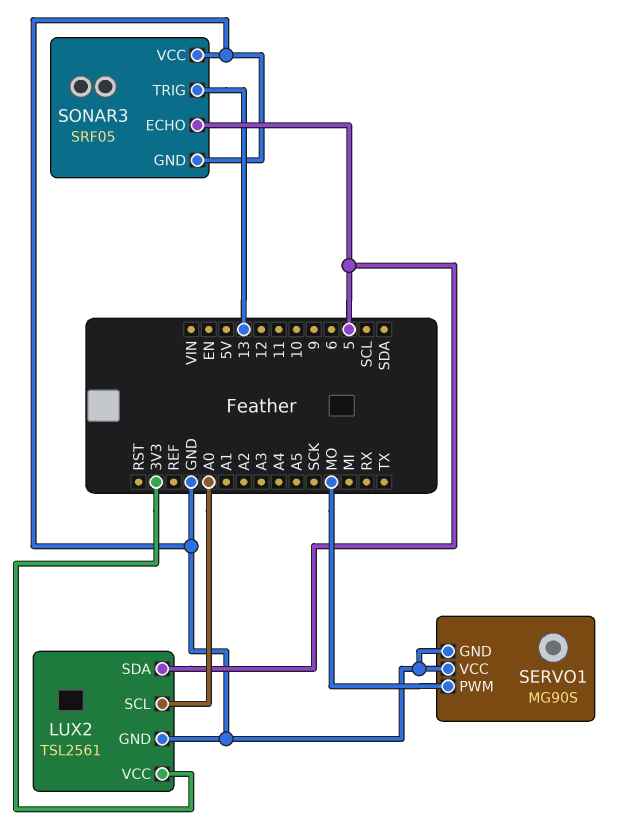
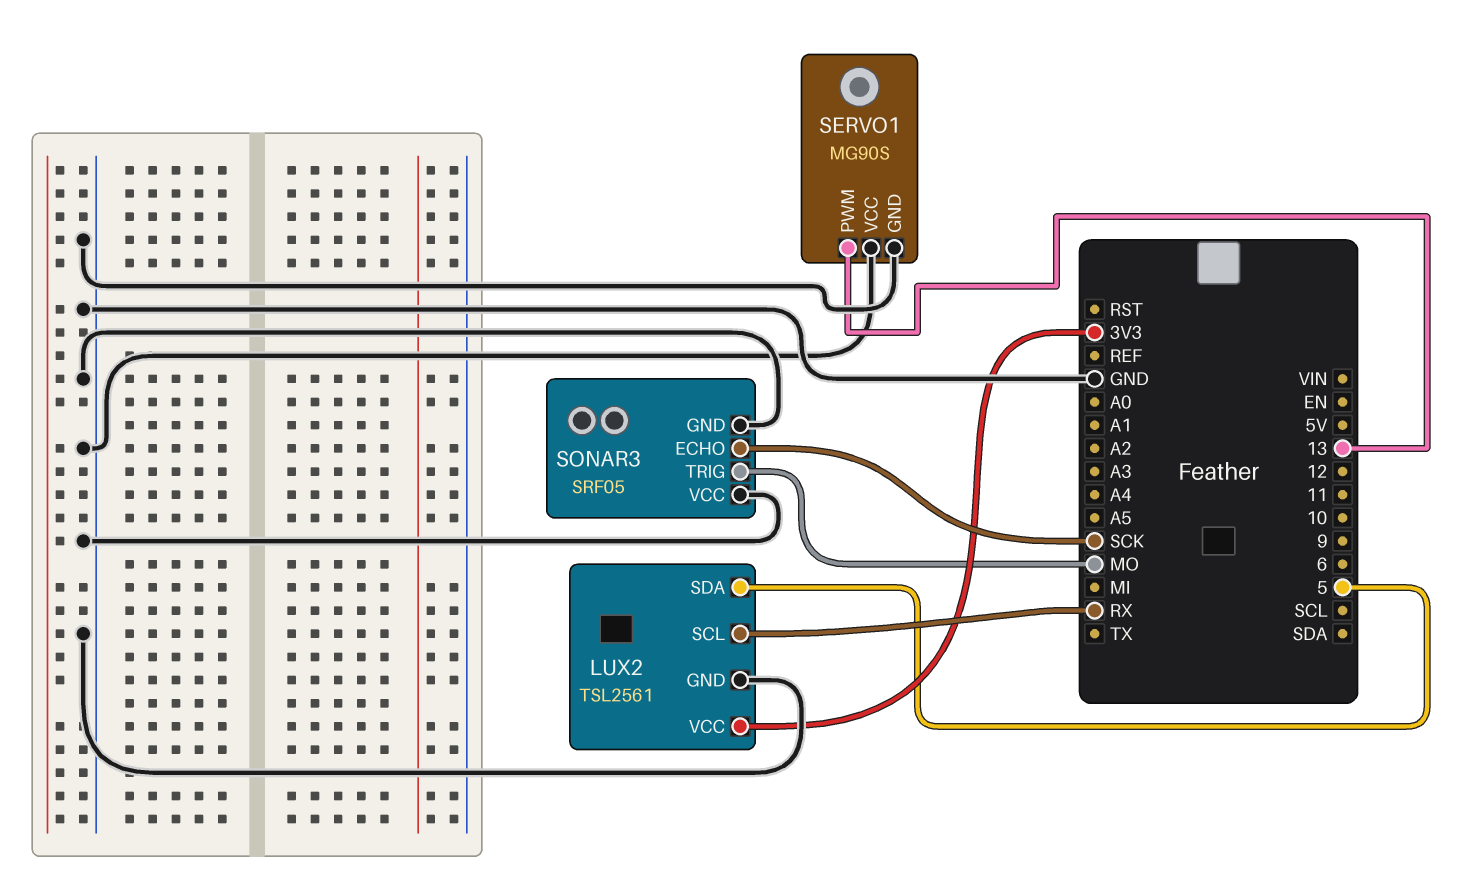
LUX2 pin SCL: A0 -> RX
SERVO1 pin PWM: MO -> 13
SONAR3 pin ECHO: 5 -> SCK
SONAR3 pin TRIG: 13 -> MO

